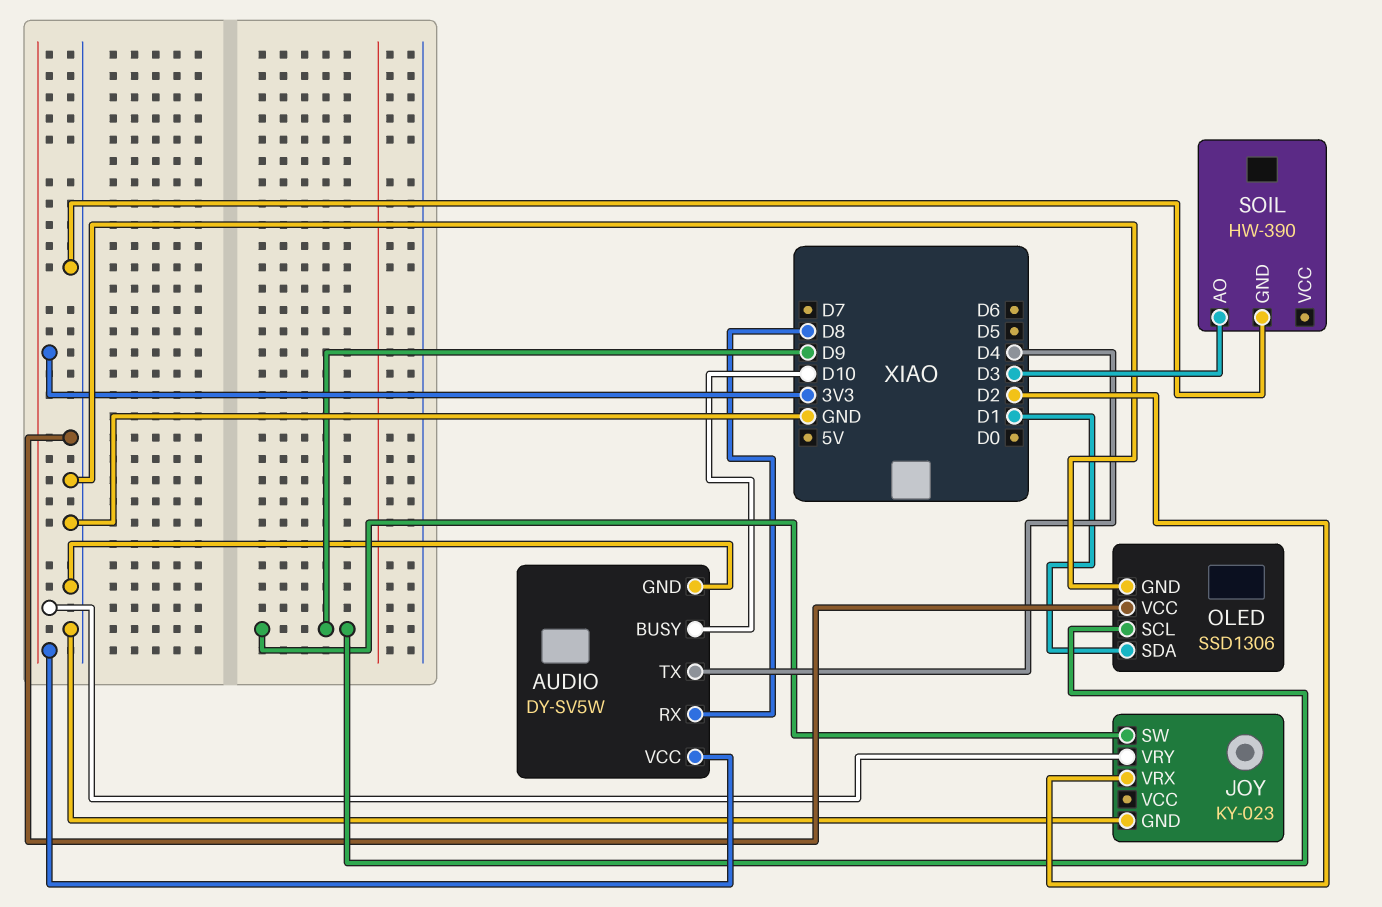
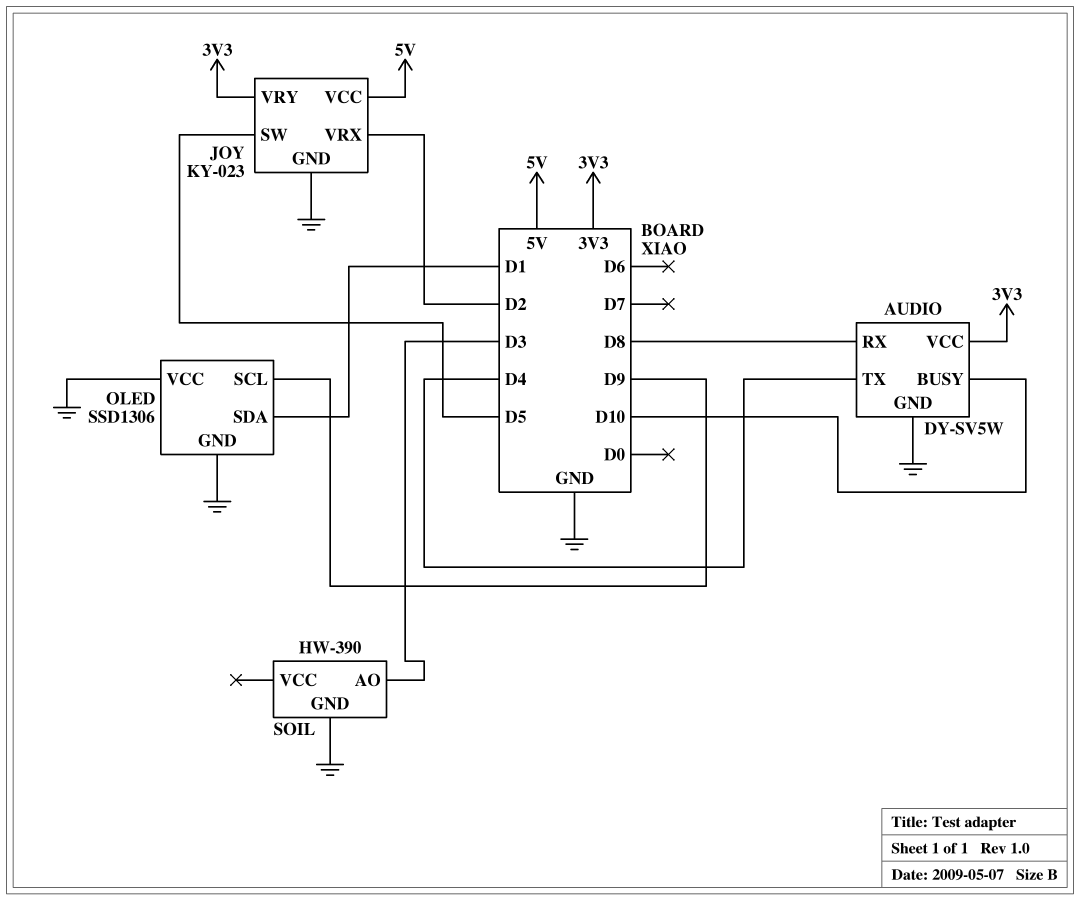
JOY pin SW: D9 -> D5
JOY pin VCC: none -> 5V

